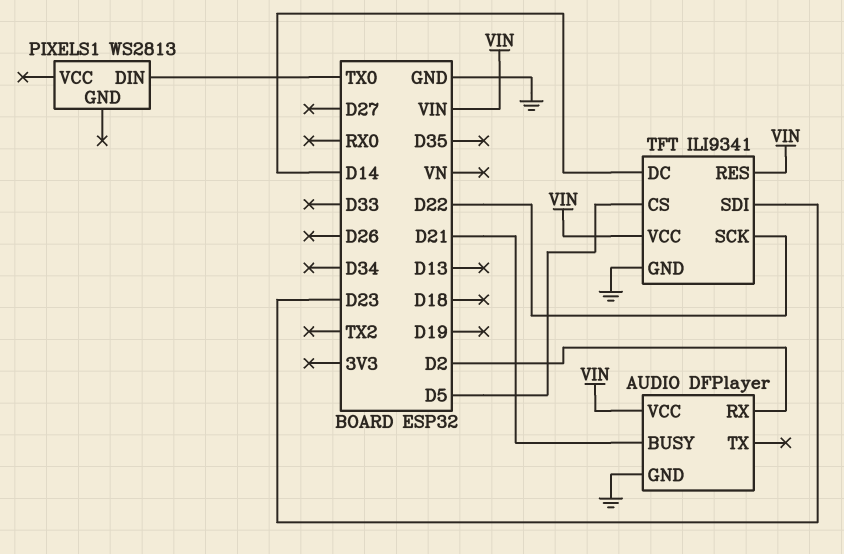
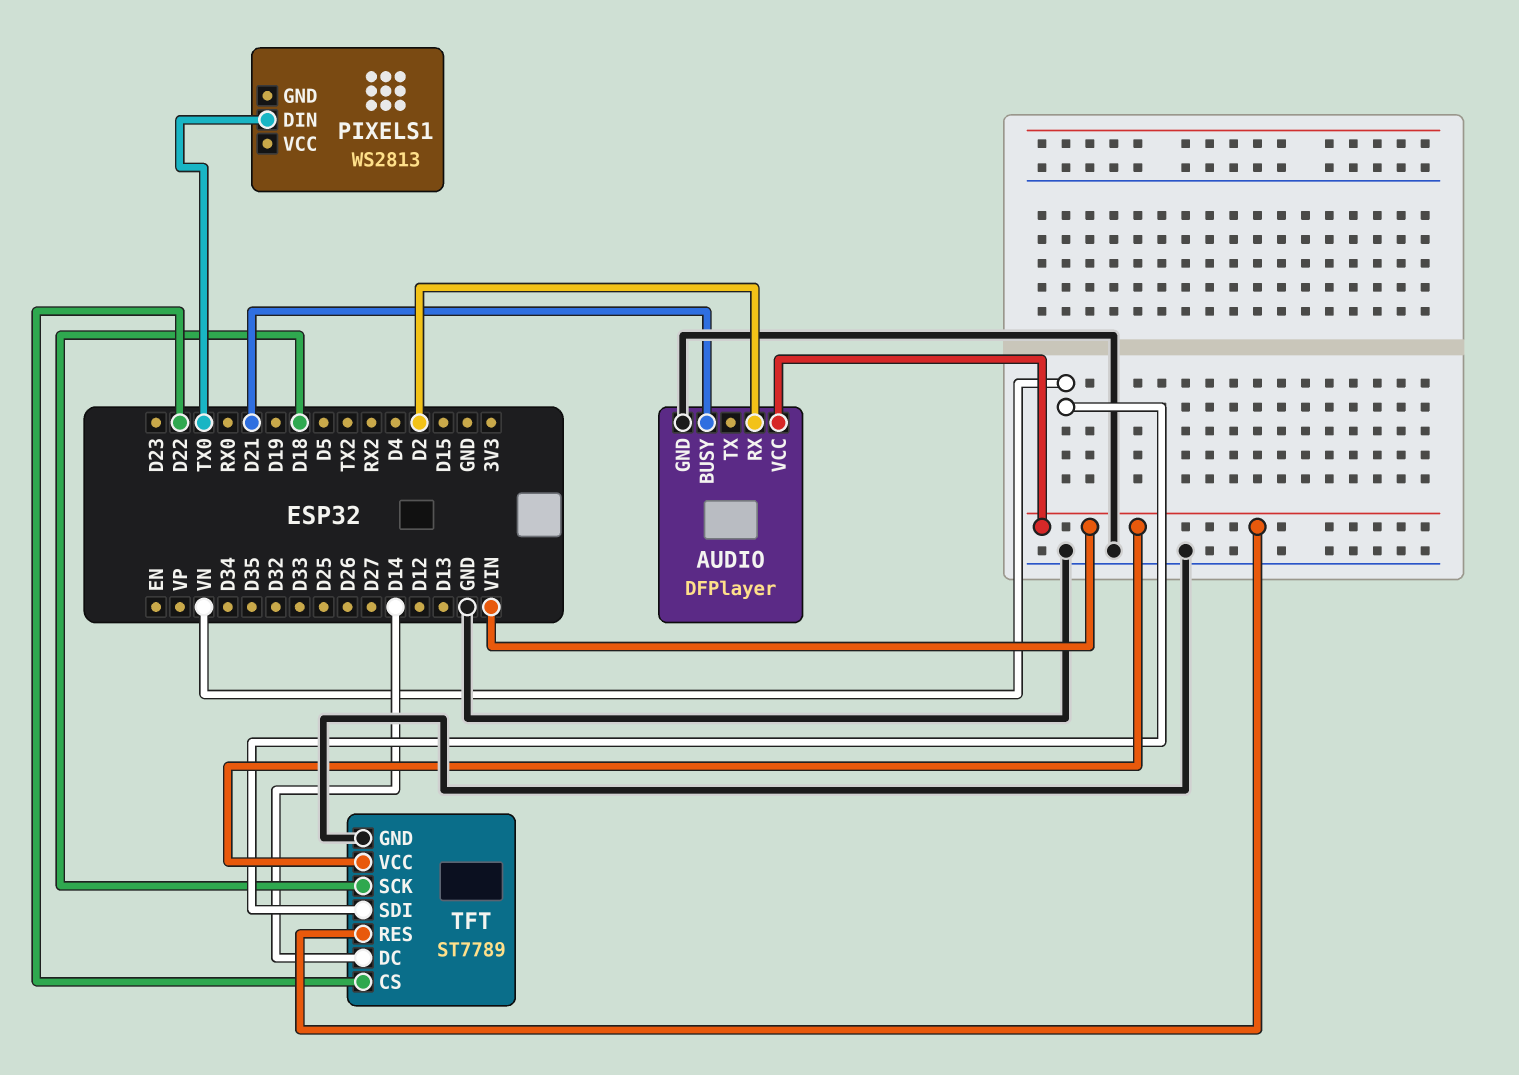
TFT: ILI9341 -> ST7789
TFT pin CS: D5 -> D22
TFT pin SCK: D22 -> D18
TFT pin SDI: D23 -> VN

